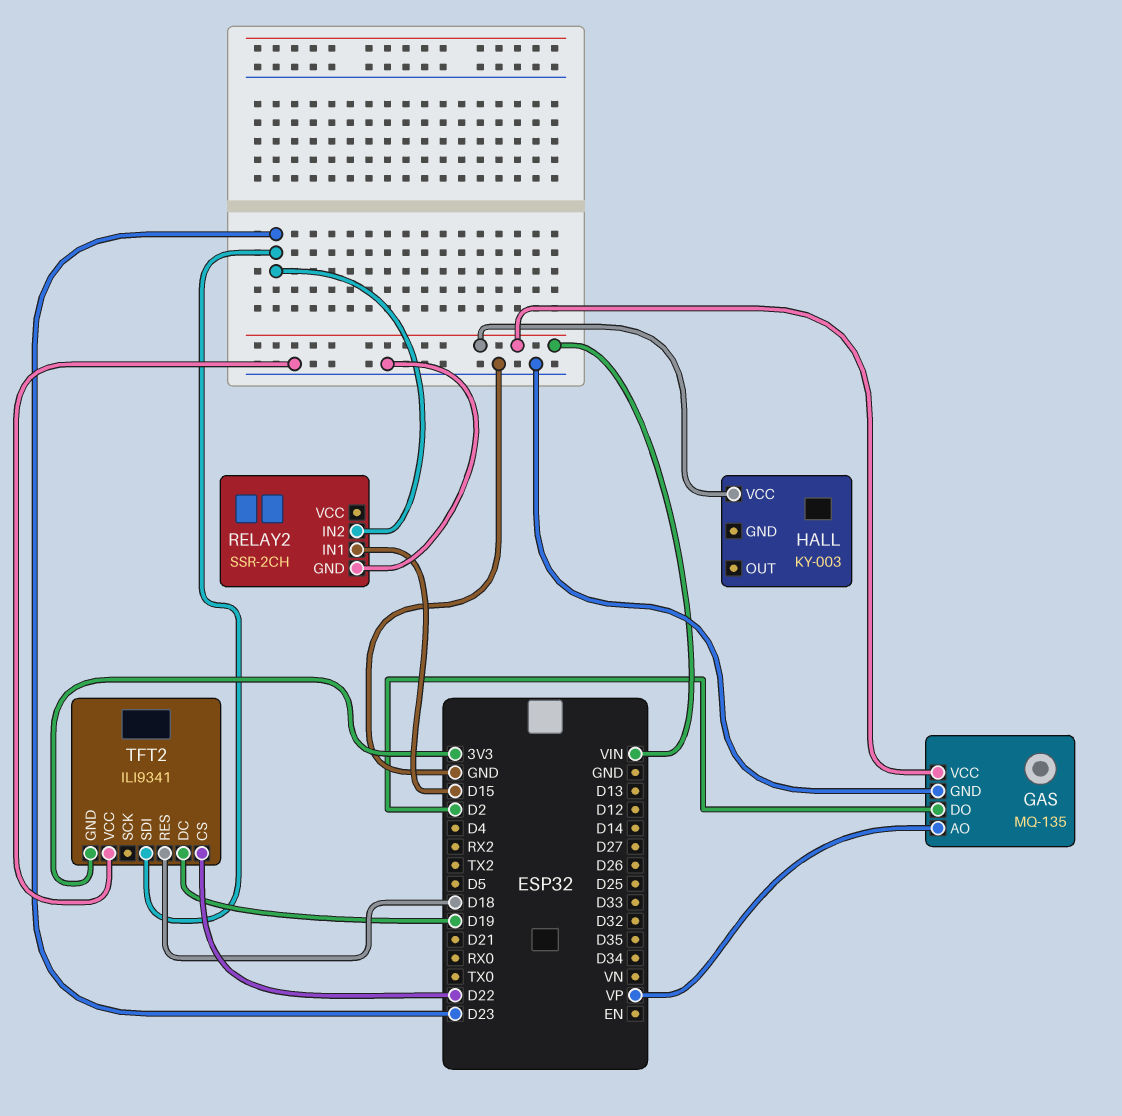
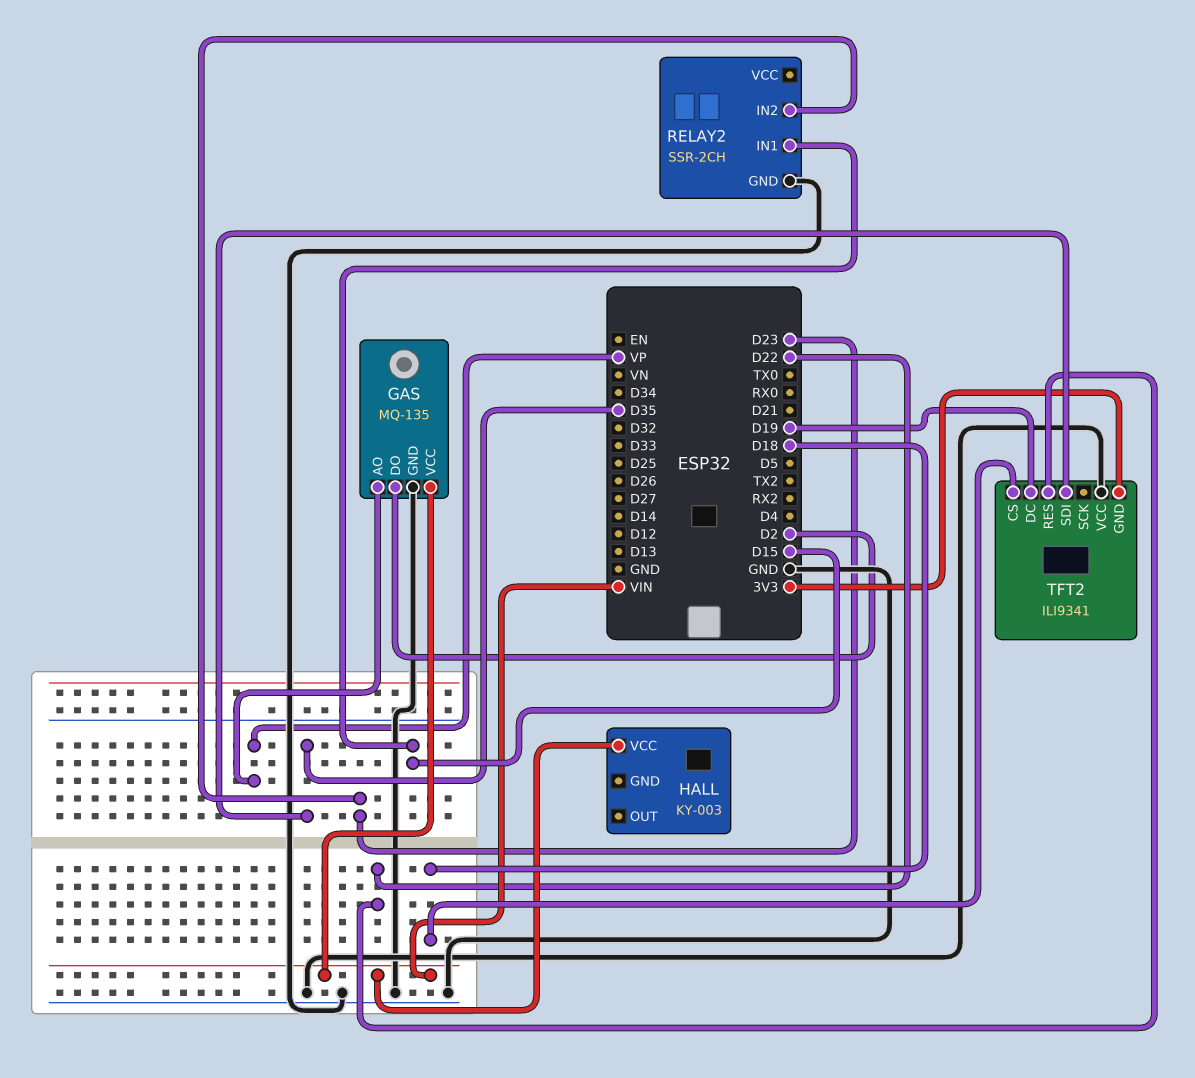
TFT2 pin CS: D22 -> D18
TFT2 pin RES: D18 -> D22
TFT2 pin SDI: D23 -> D35

